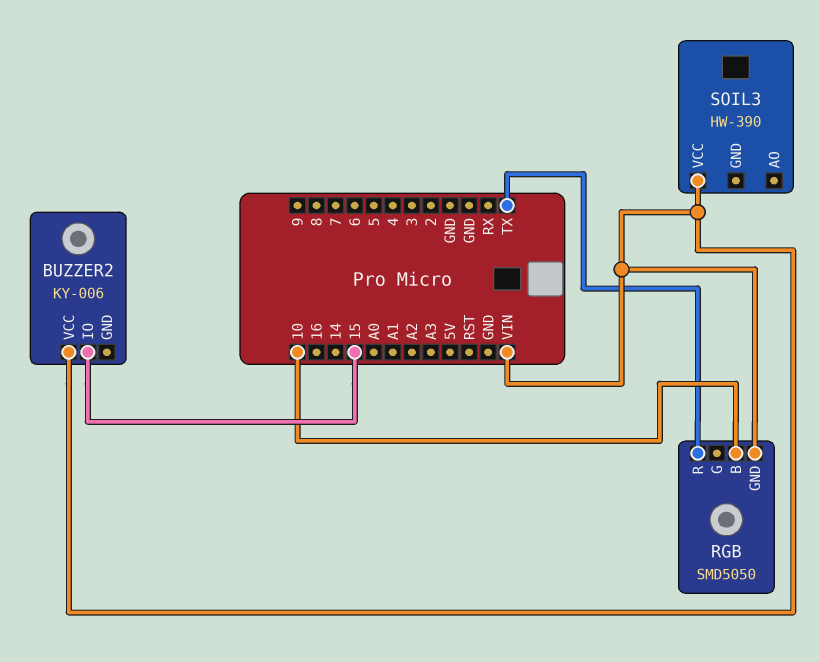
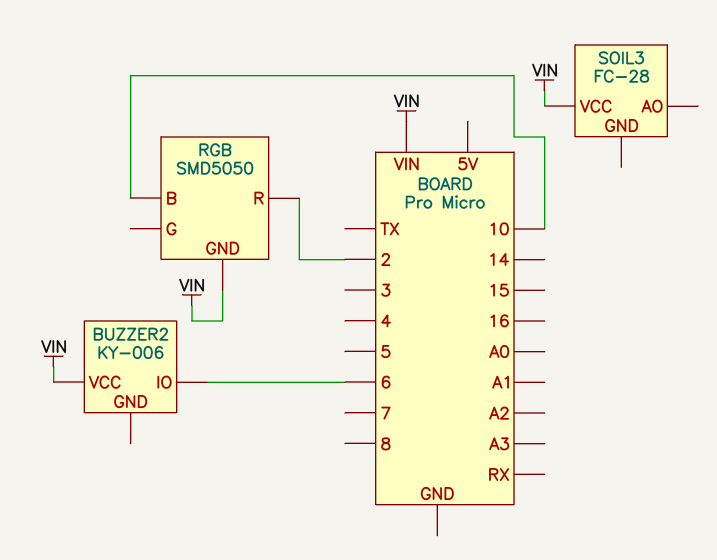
BUZZER2 pin IO: 15 -> 6
RGB pin R: TX -> 2
SOIL3: HW-390 -> FC-28

